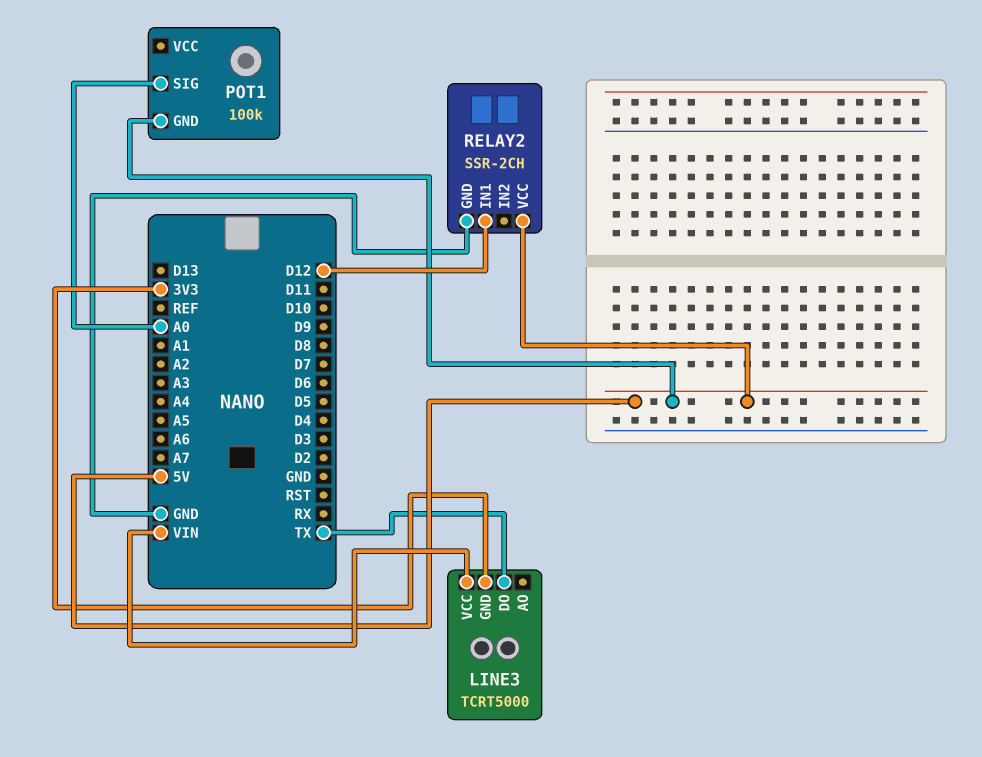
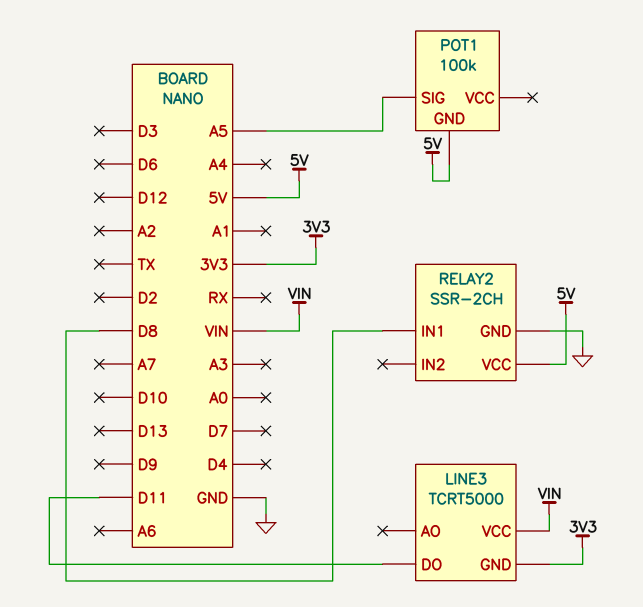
LINE3 pin DO: TX -> D11
POT1 pin SIG: A0 -> A5
RELAY2 pin IN1: D12 -> D8

